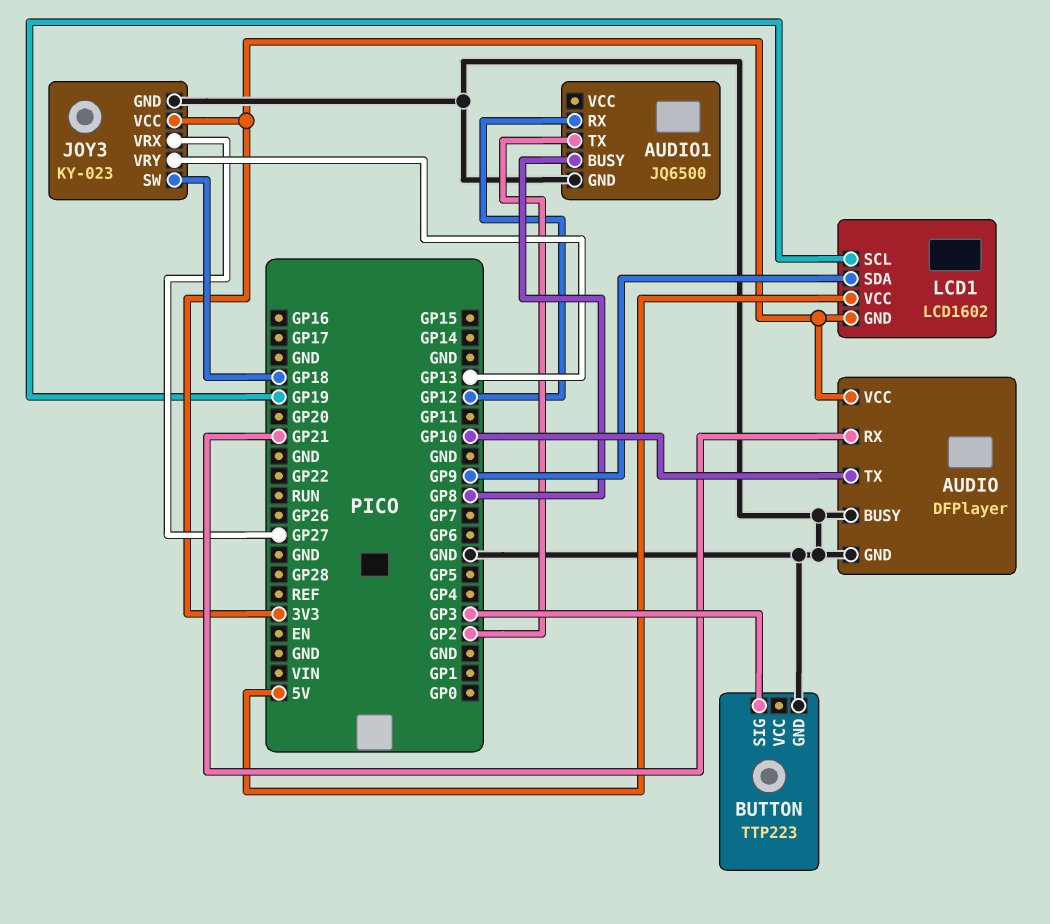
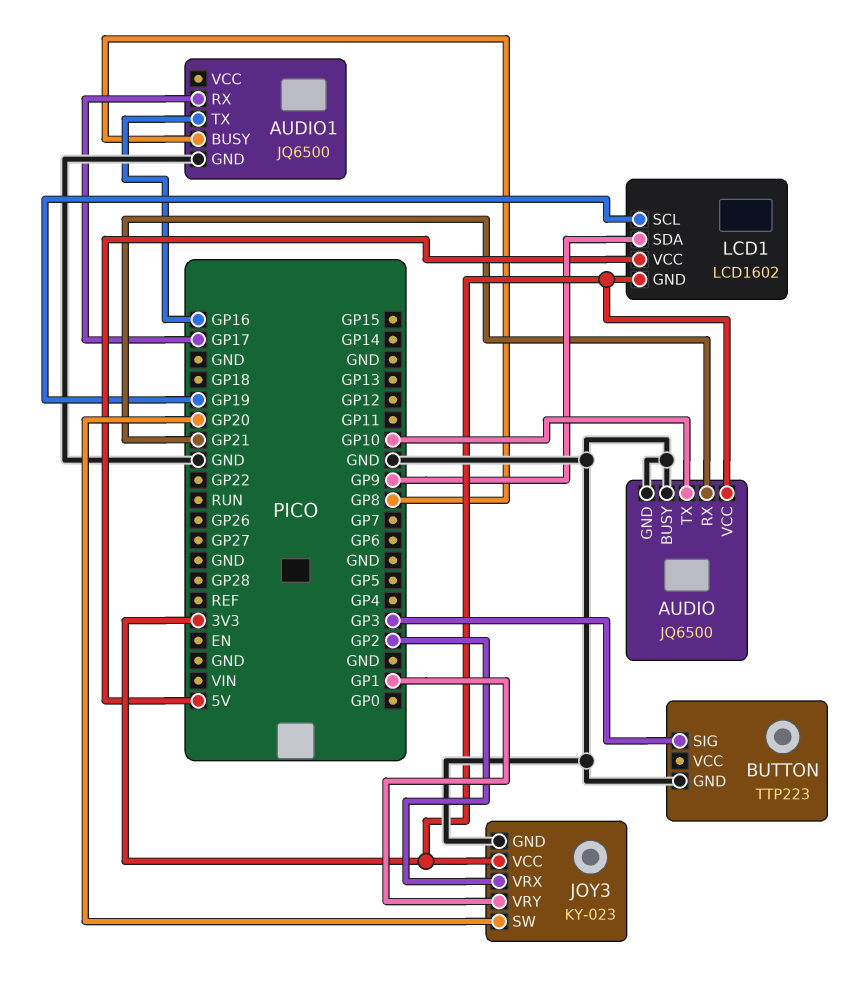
AUDIO: DFPlayer -> JQ6500
AUDIO1 pin RX: GP12 -> GP17
AUDIO1 pin TX: GP2 -> GP16
JOY3 pin SW: GP18 -> GP20
JOY3 pin VRX: GP27 -> GP2
JOY3 pin VRY: GP13 -> GP1

